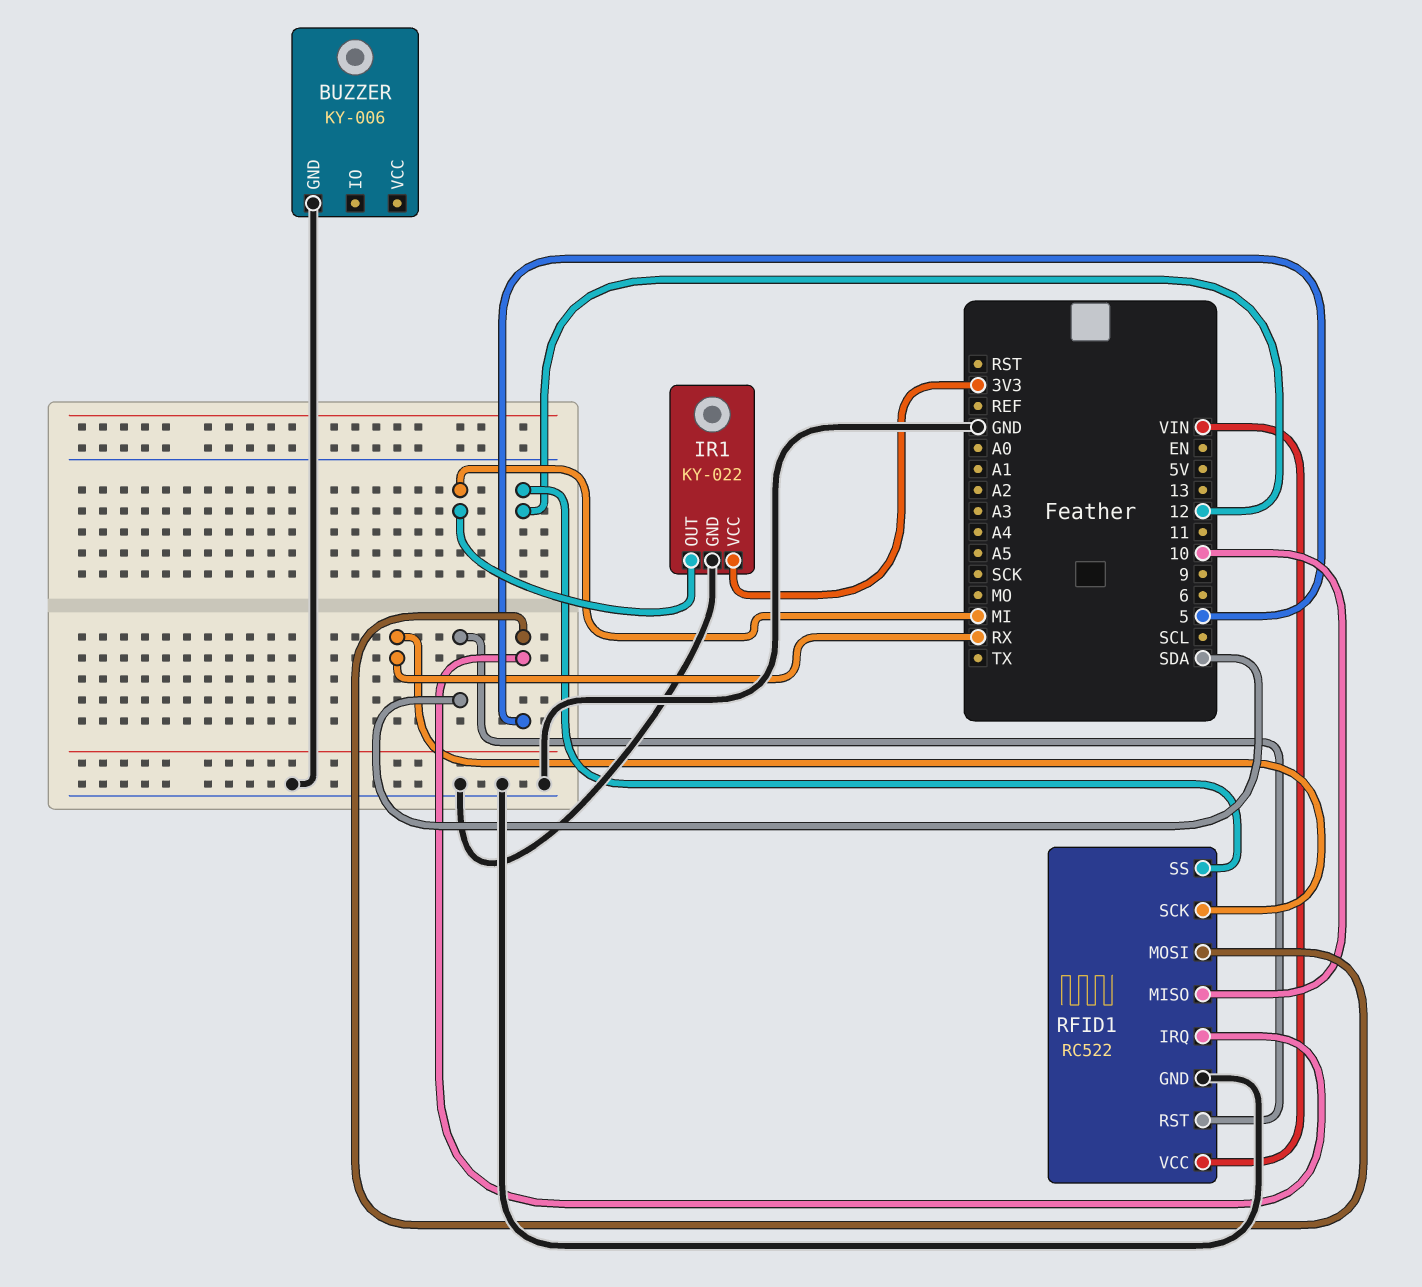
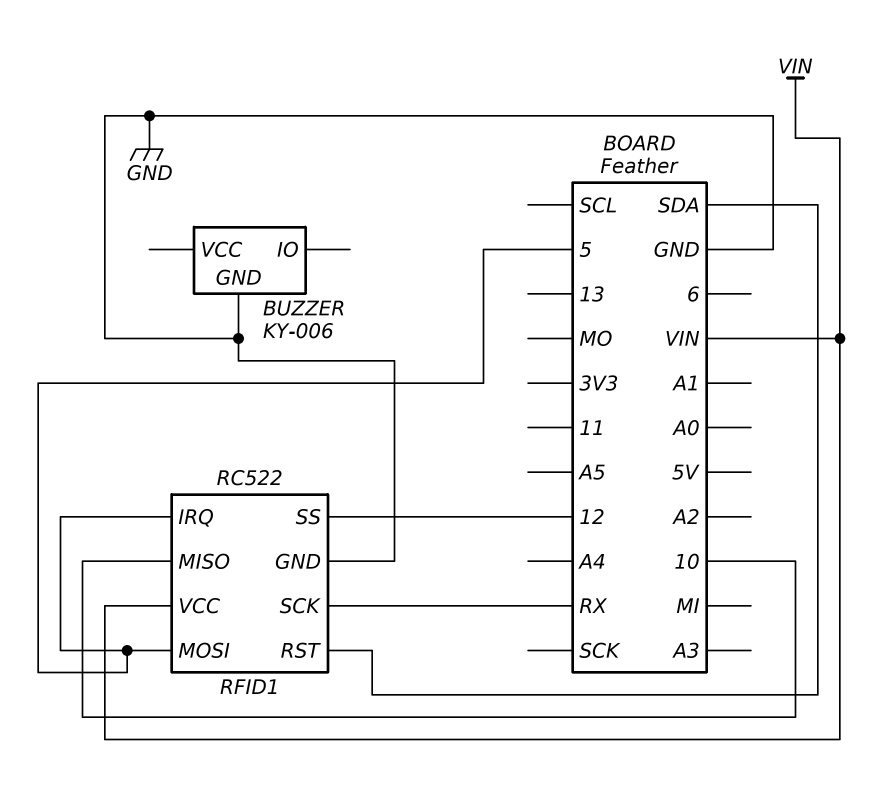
IR1: KY-022 -> none
IR1 pin GND: GND -> none
IR1 pin OUT: MI -> none
IR1 pin VCC: 3V3 -> none

